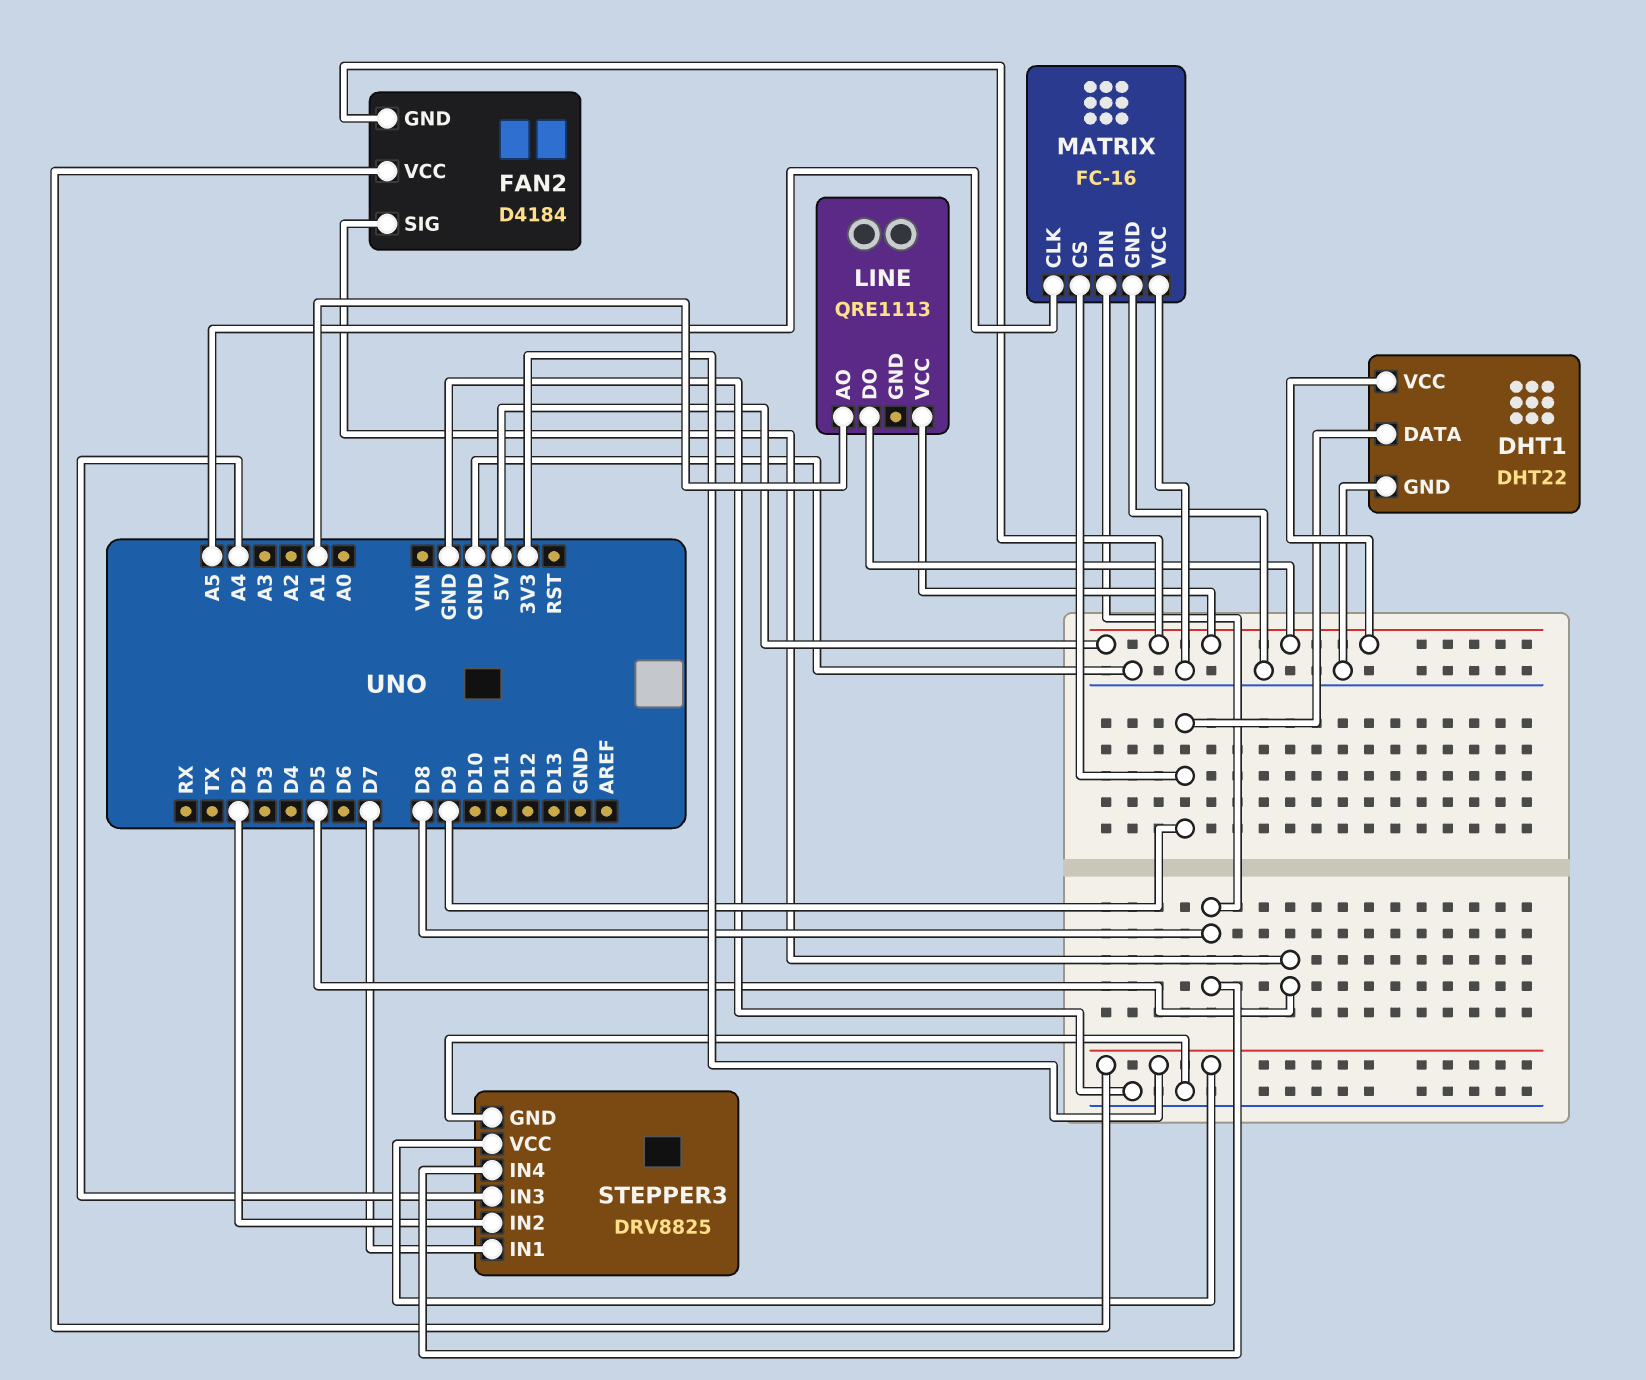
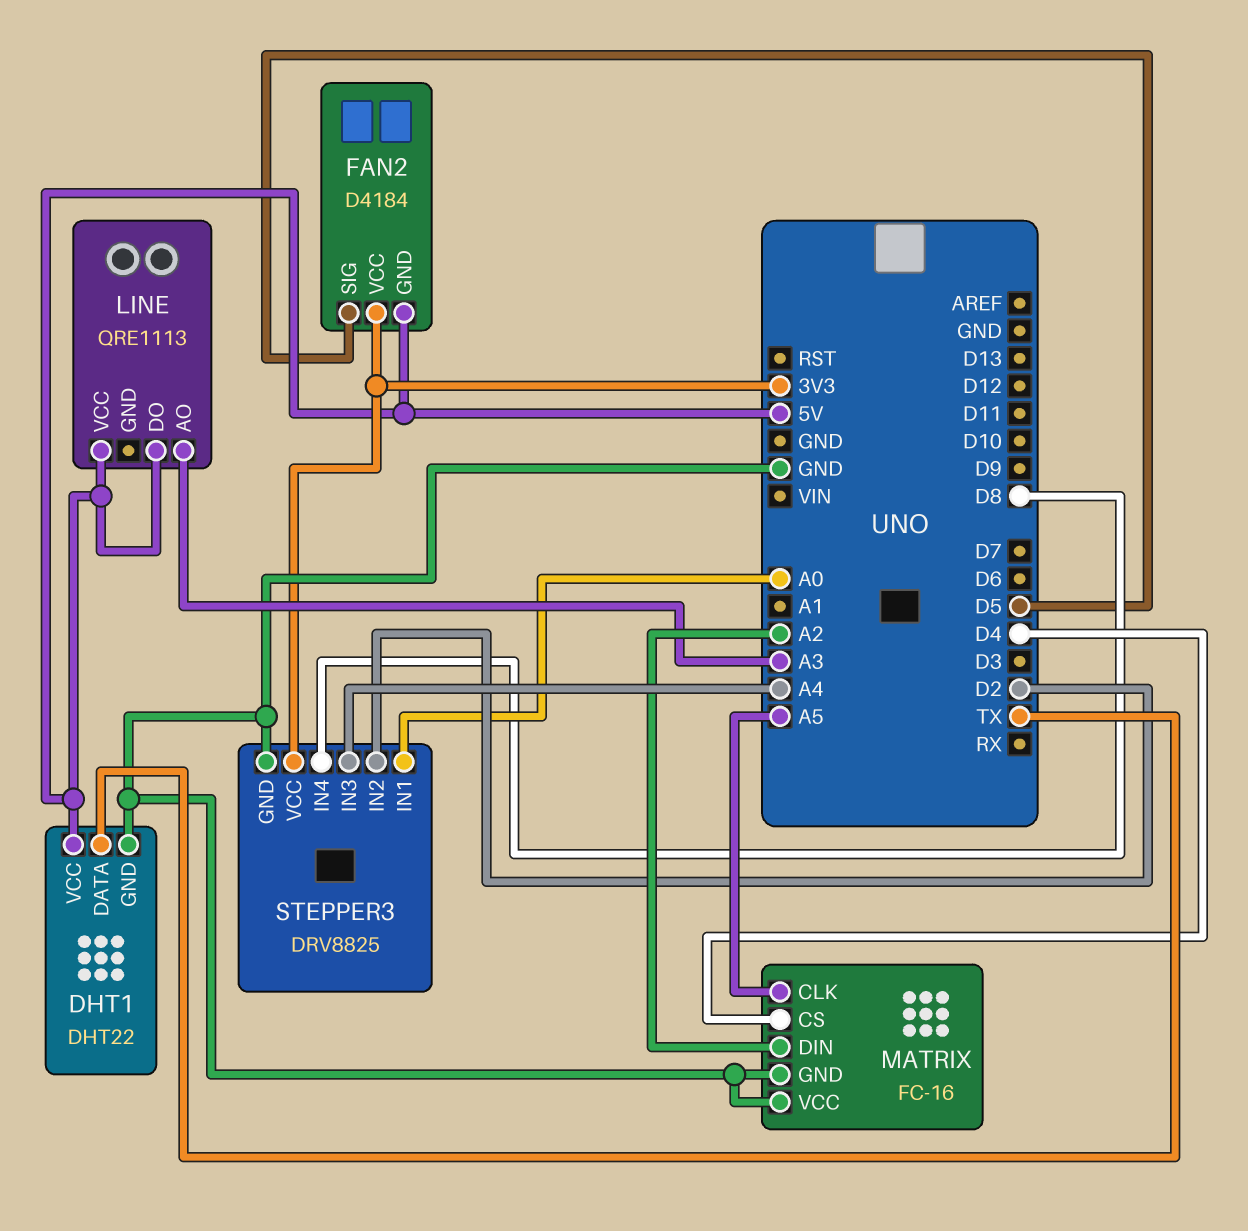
DHT1 pin DATA: D9 -> TX
LINE pin AO: A1 -> A3
MATRIX pin CS: D9 -> D4
MATRIX pin DIN: D8 -> A2
STEPPER3 pin IN1: D7 -> A0

